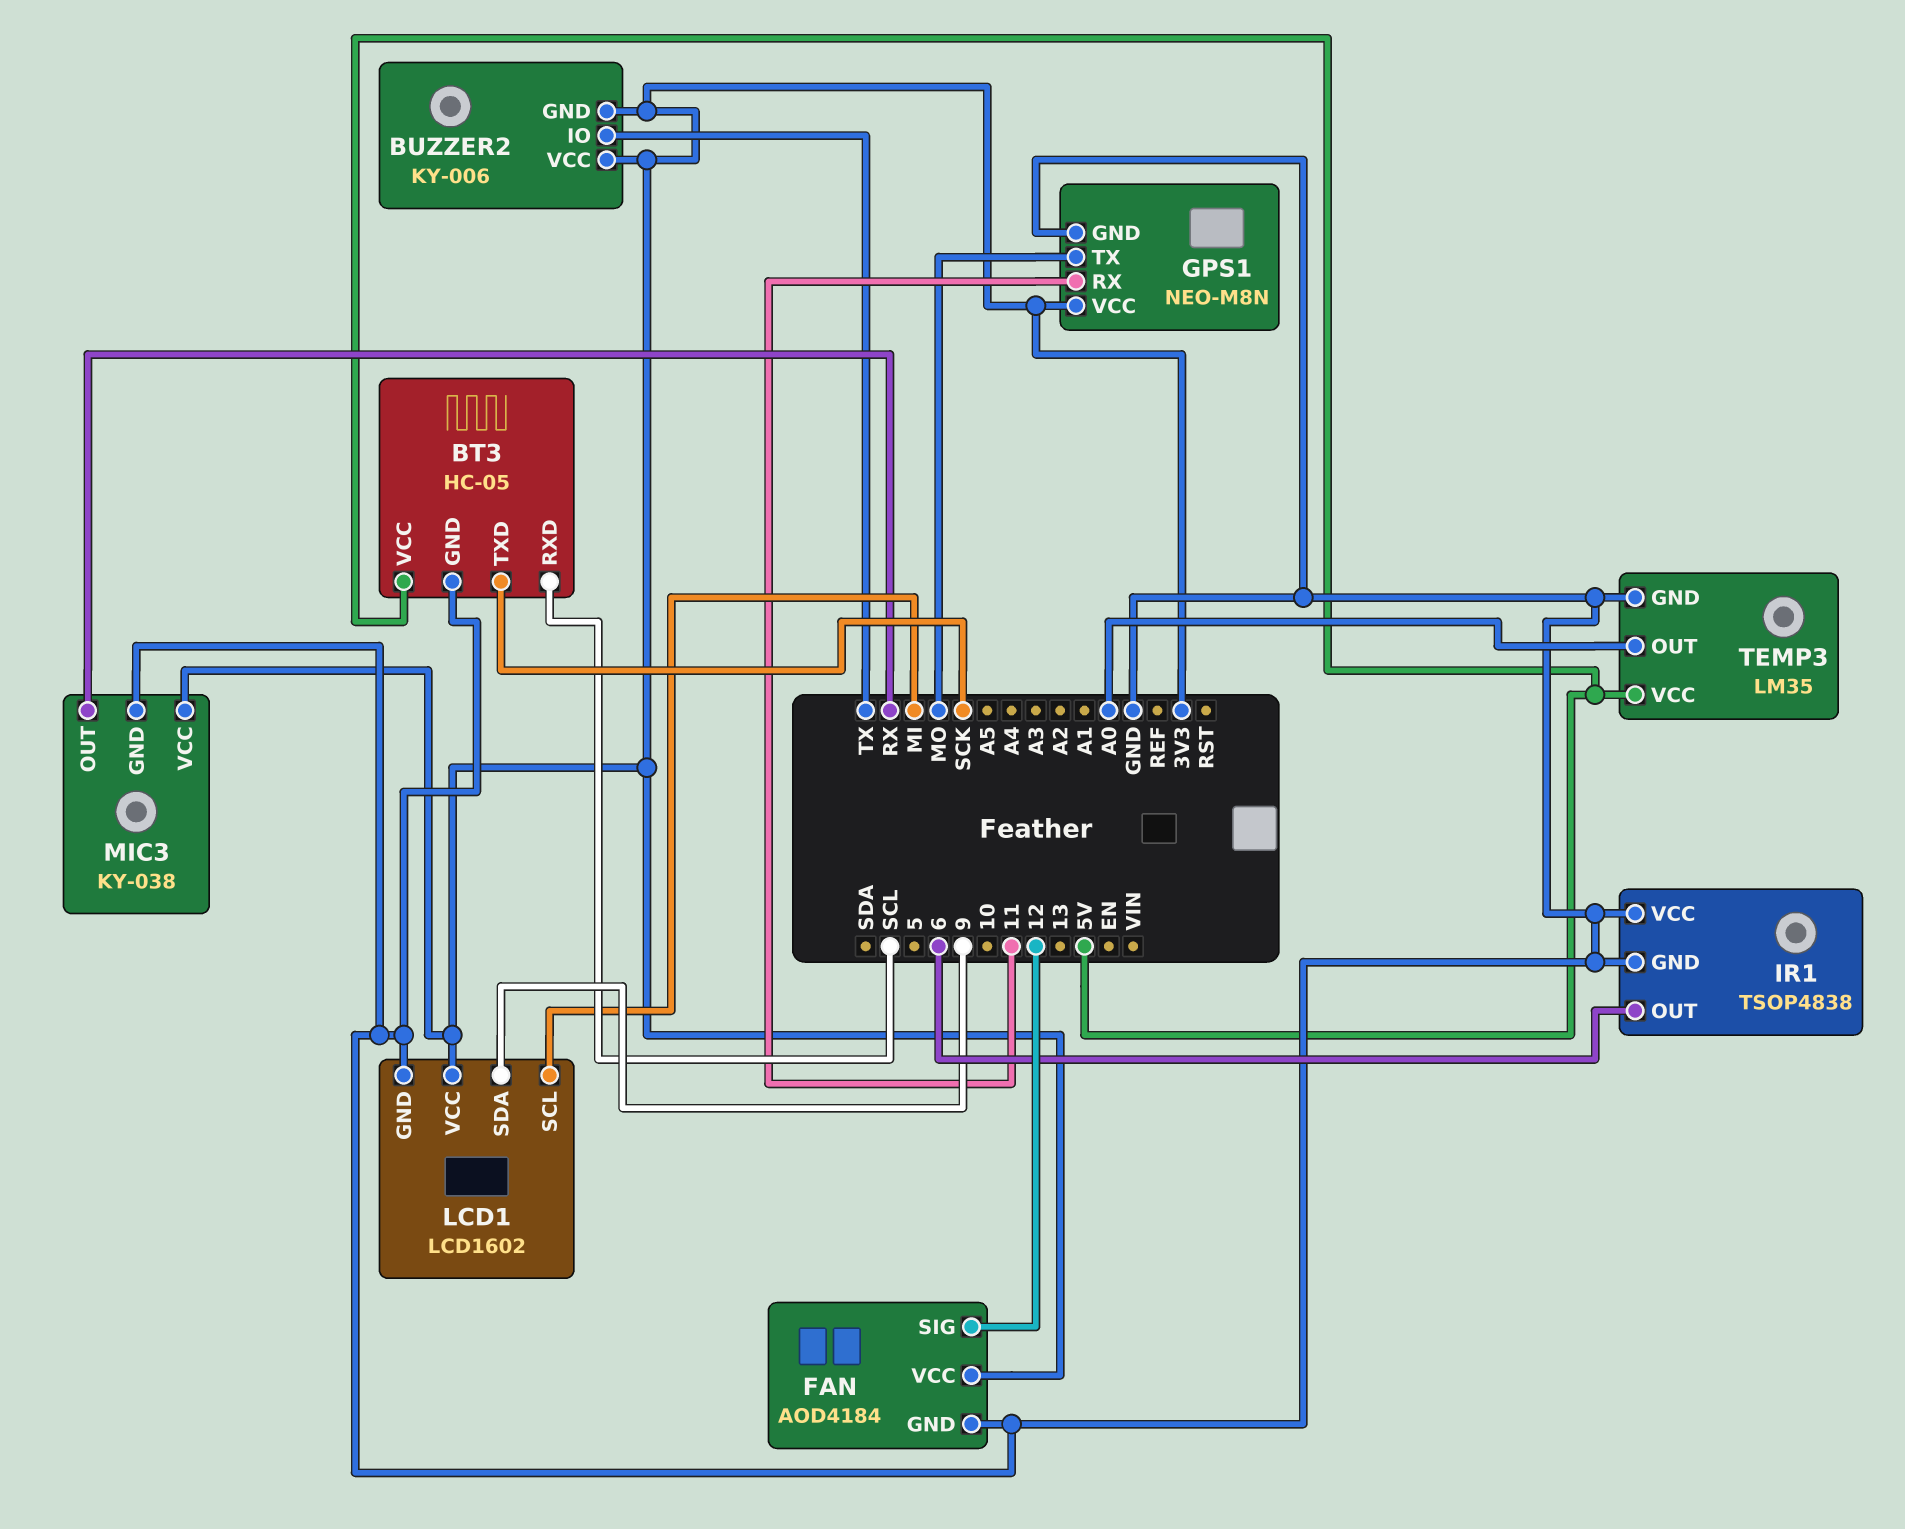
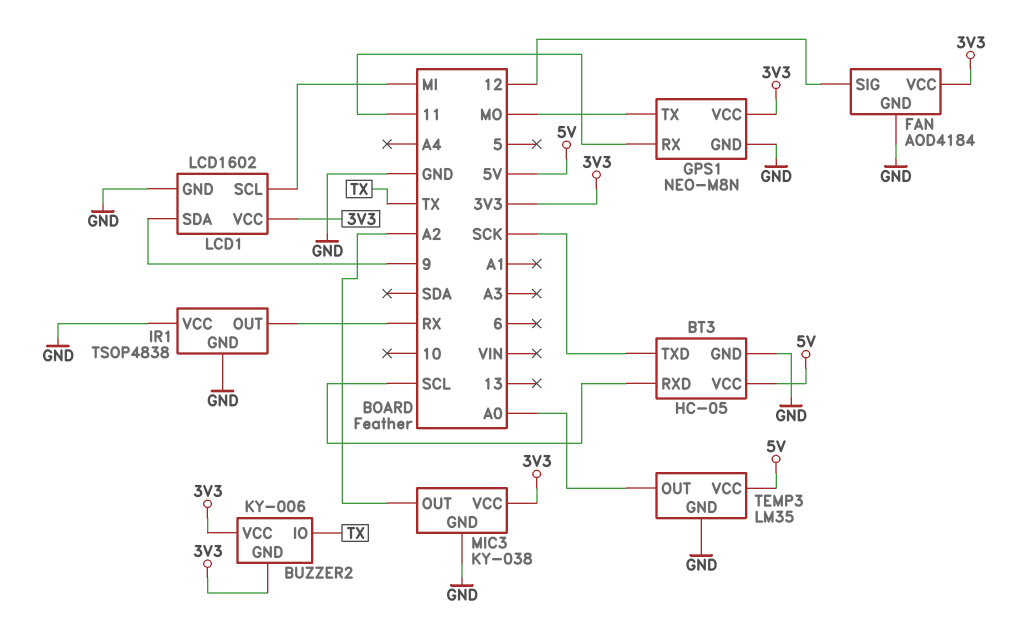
IR1 pin OUT: 6 -> RX
MIC3 pin OUT: RX -> A2

